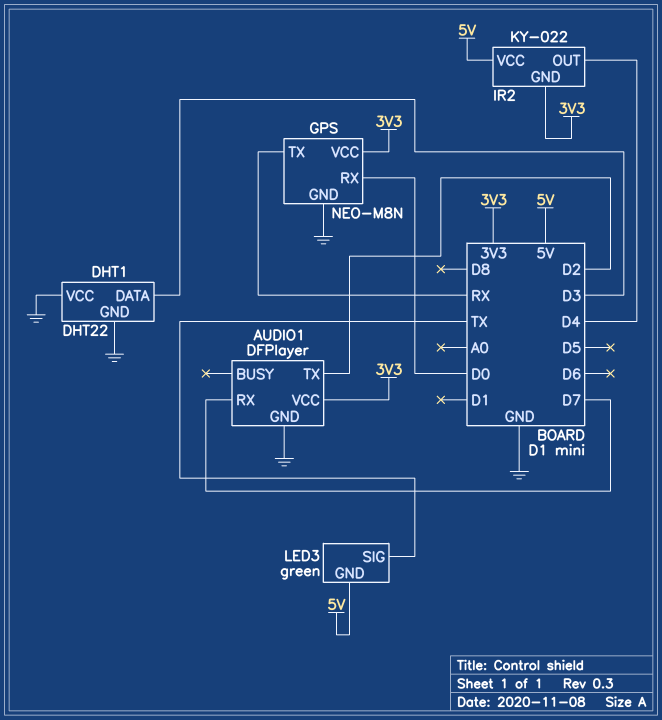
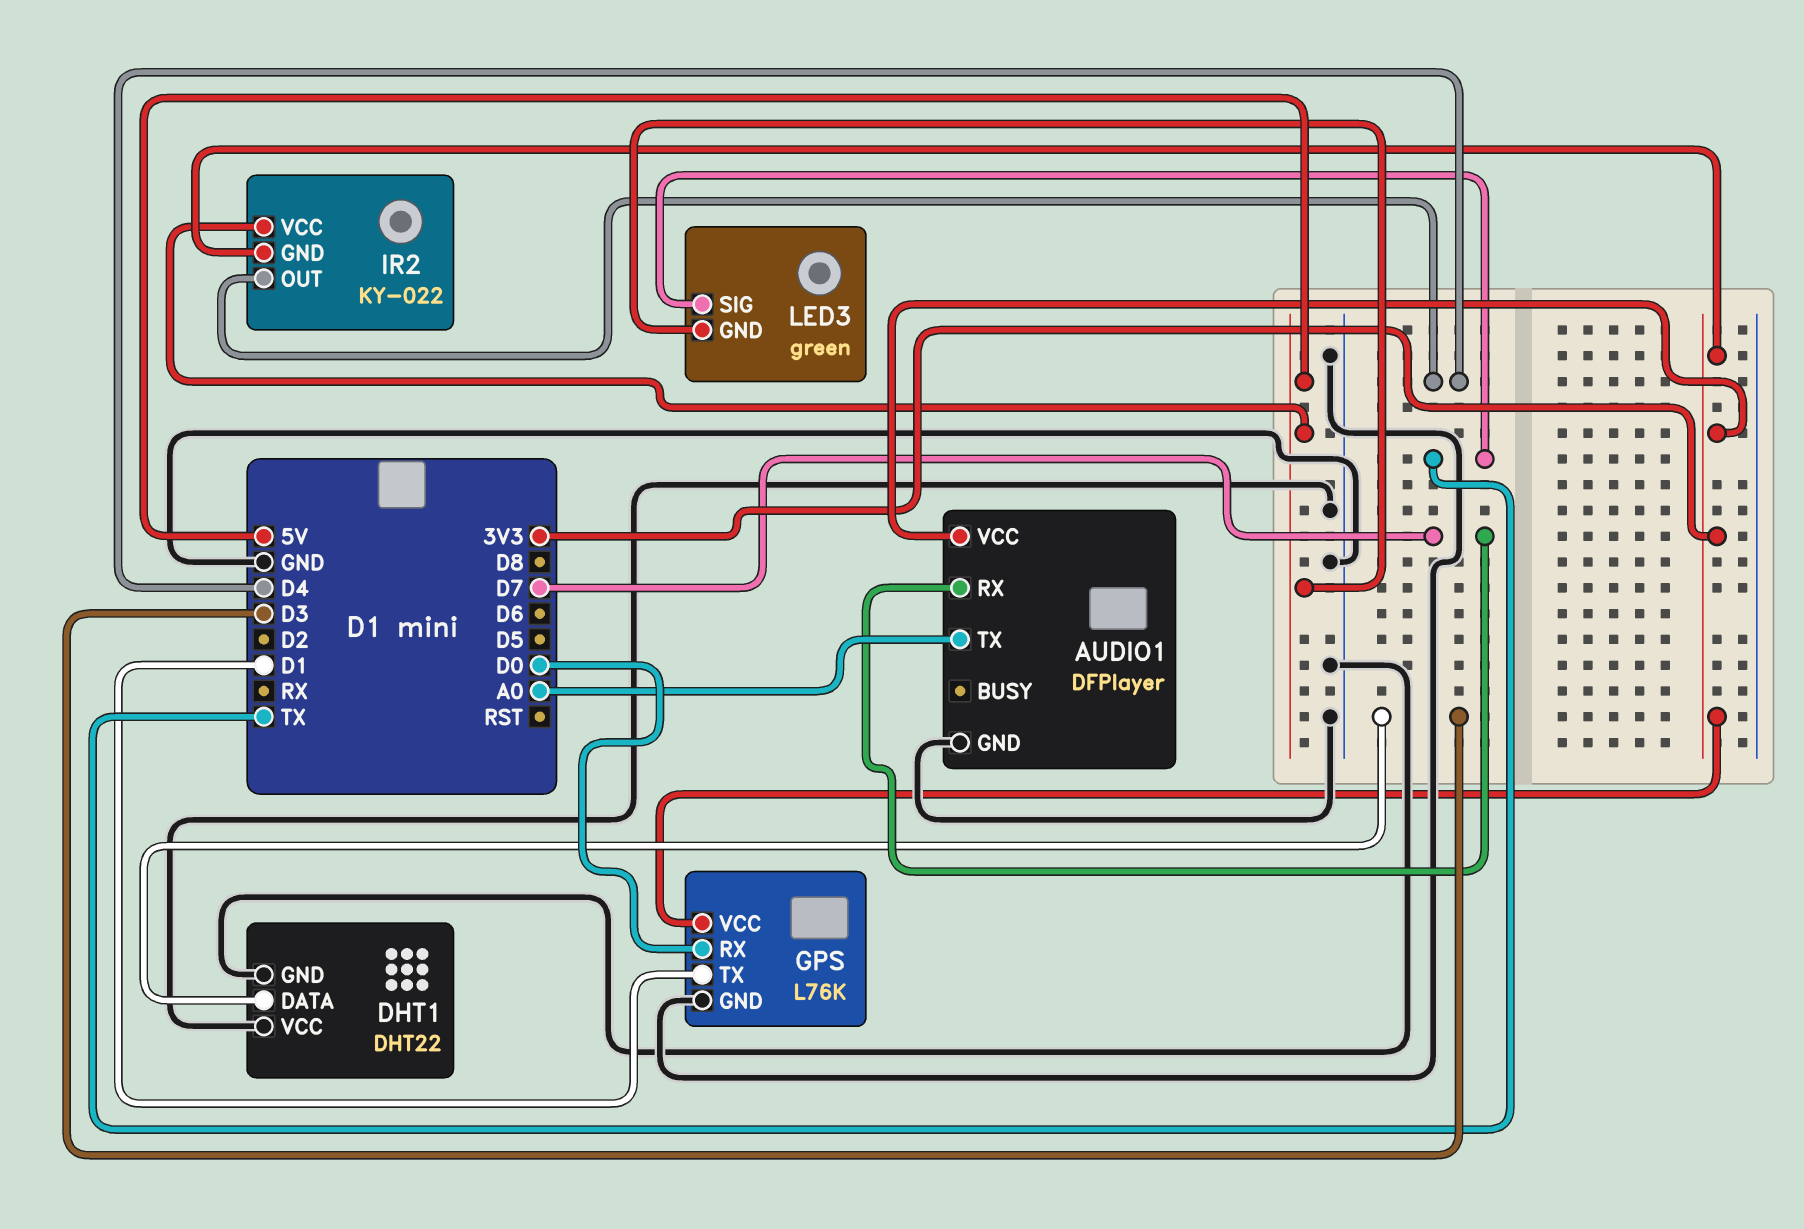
AUDIO1 pin TX: D2 -> A0
GPS: NEO-M8N -> L76K
GPS pin TX: RX -> D1

